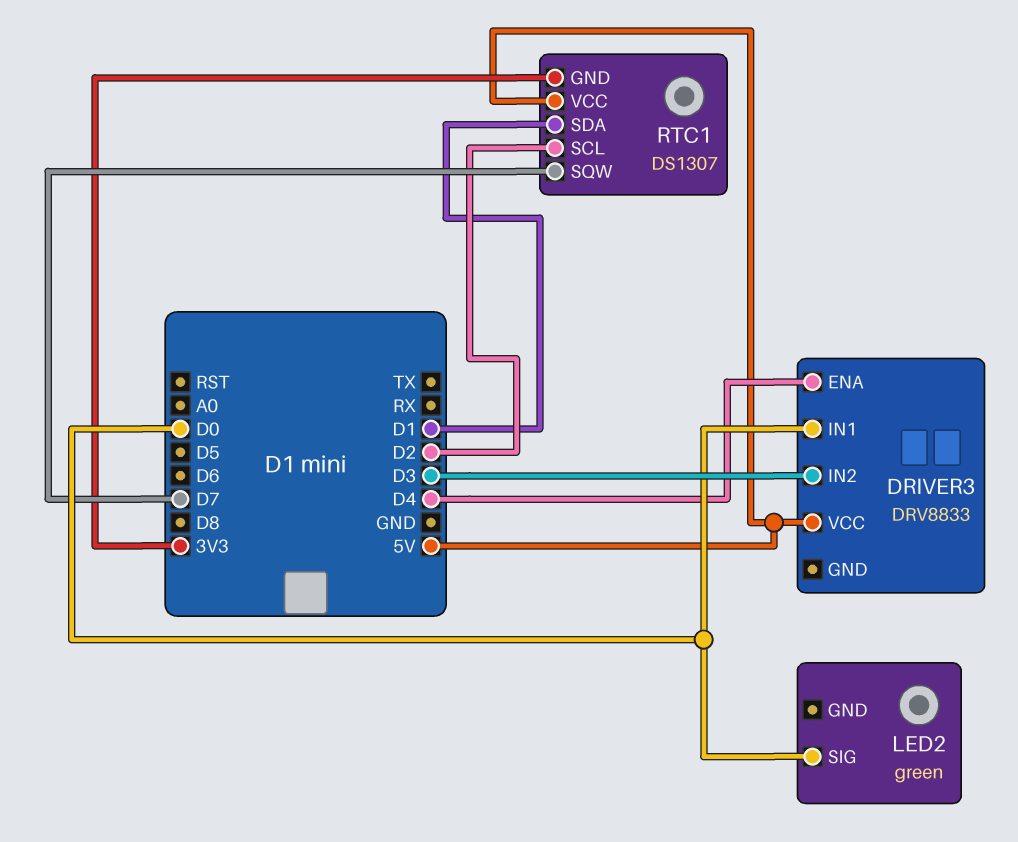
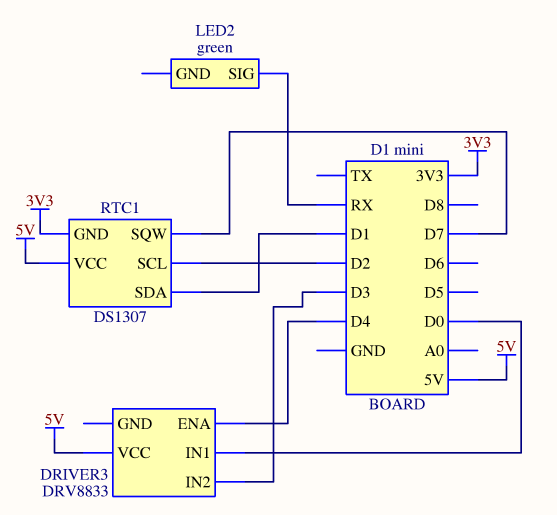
LED2 pin SIG: D0 -> RX

